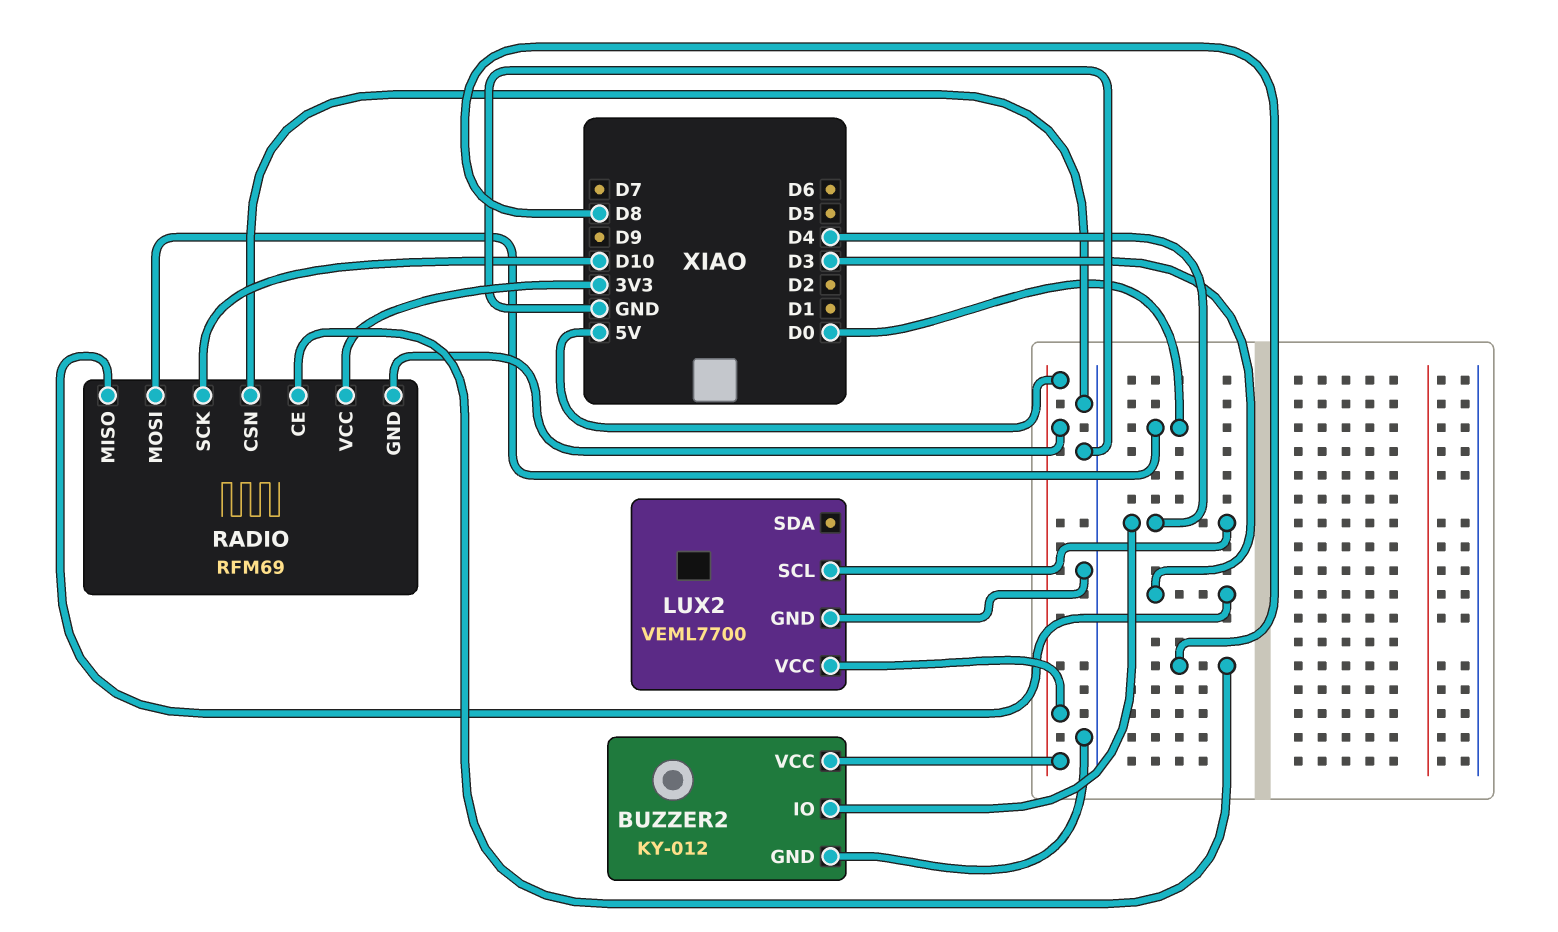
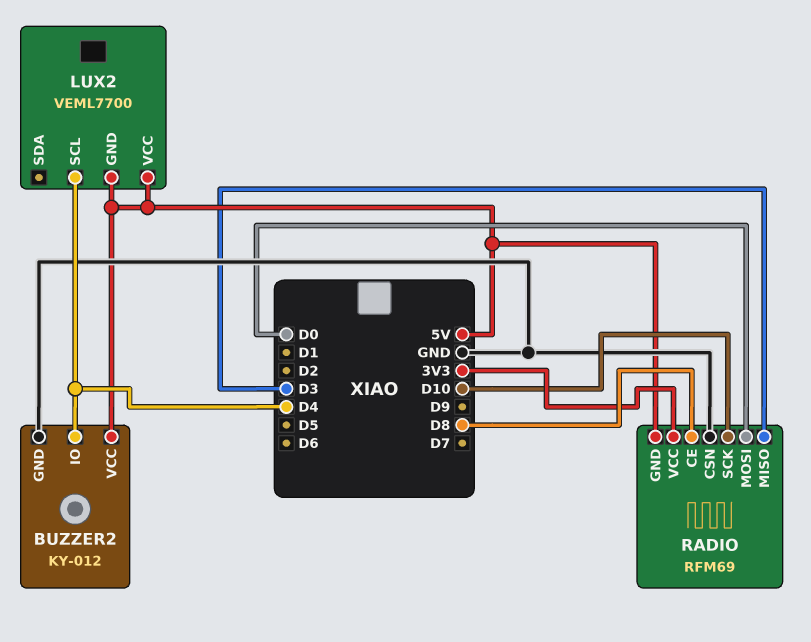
LUX2 pin GND: GND -> 5V

